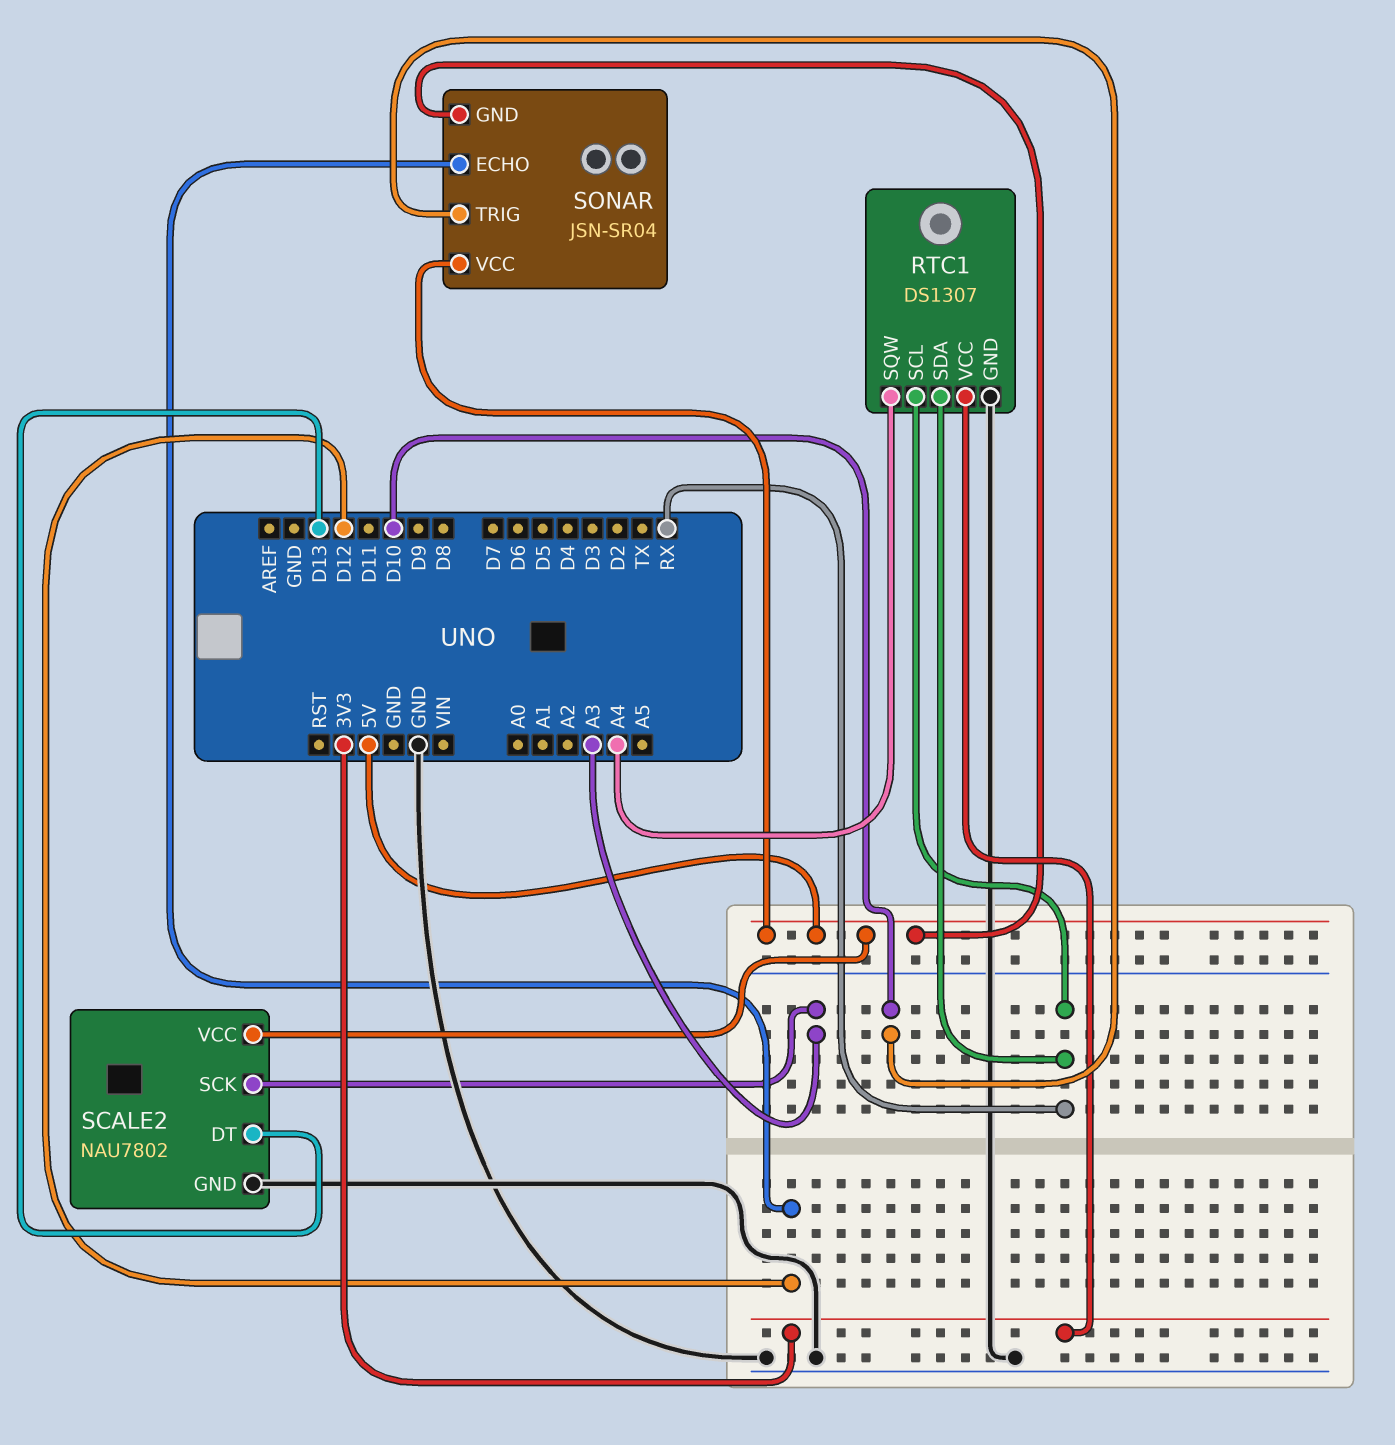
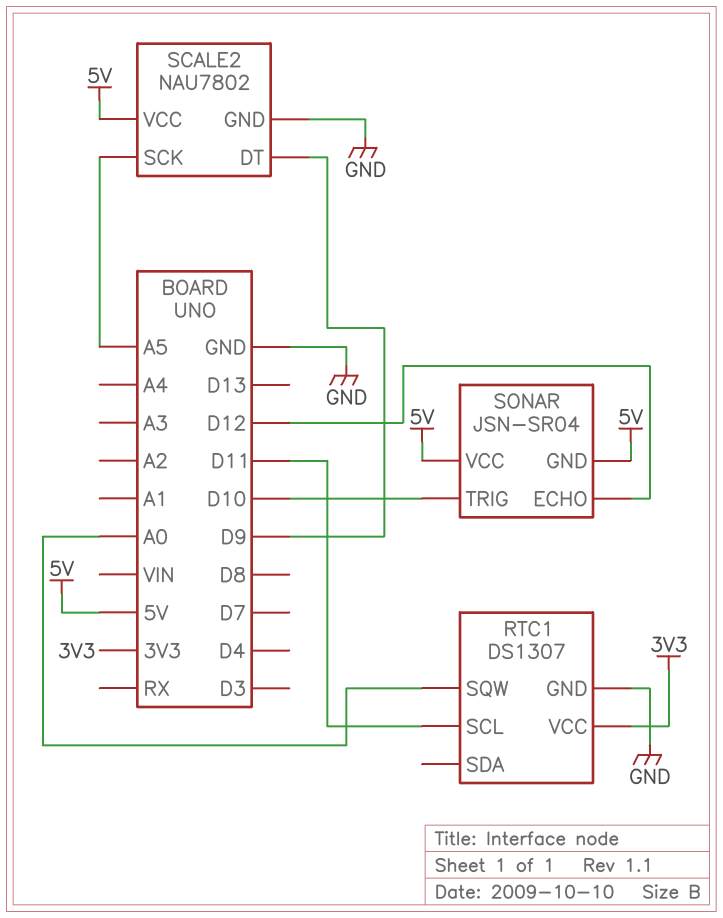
RTC1 pin SCL: RX -> D11
RTC1 pin SDA: RX -> none
RTC1 pin SQW: A4 -> A0
SCALE2 pin DT: D13 -> D9
SCALE2 pin SCK: A3 -> A5

